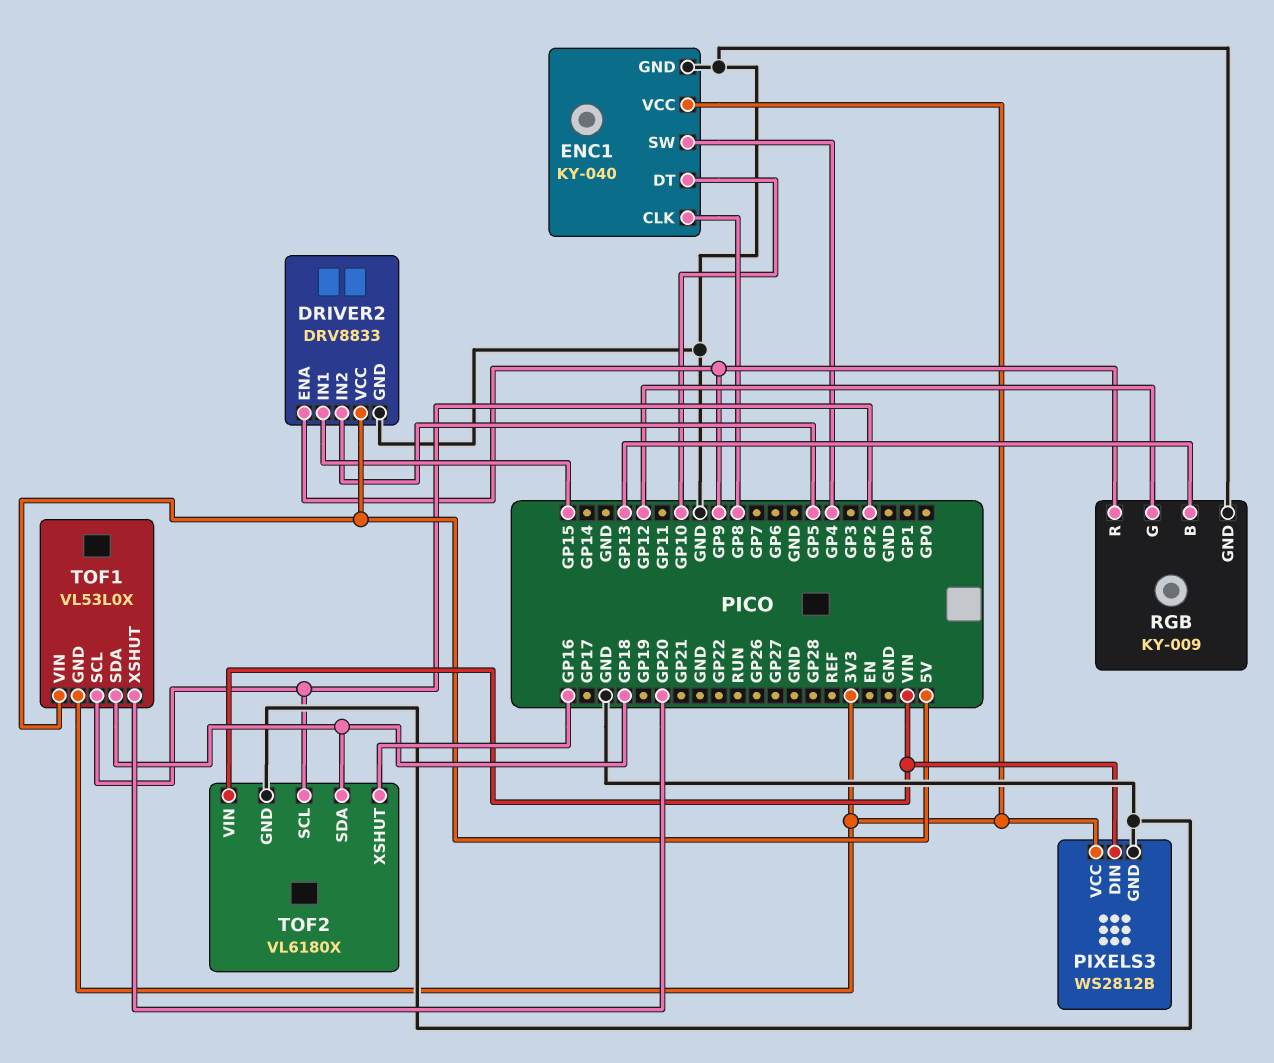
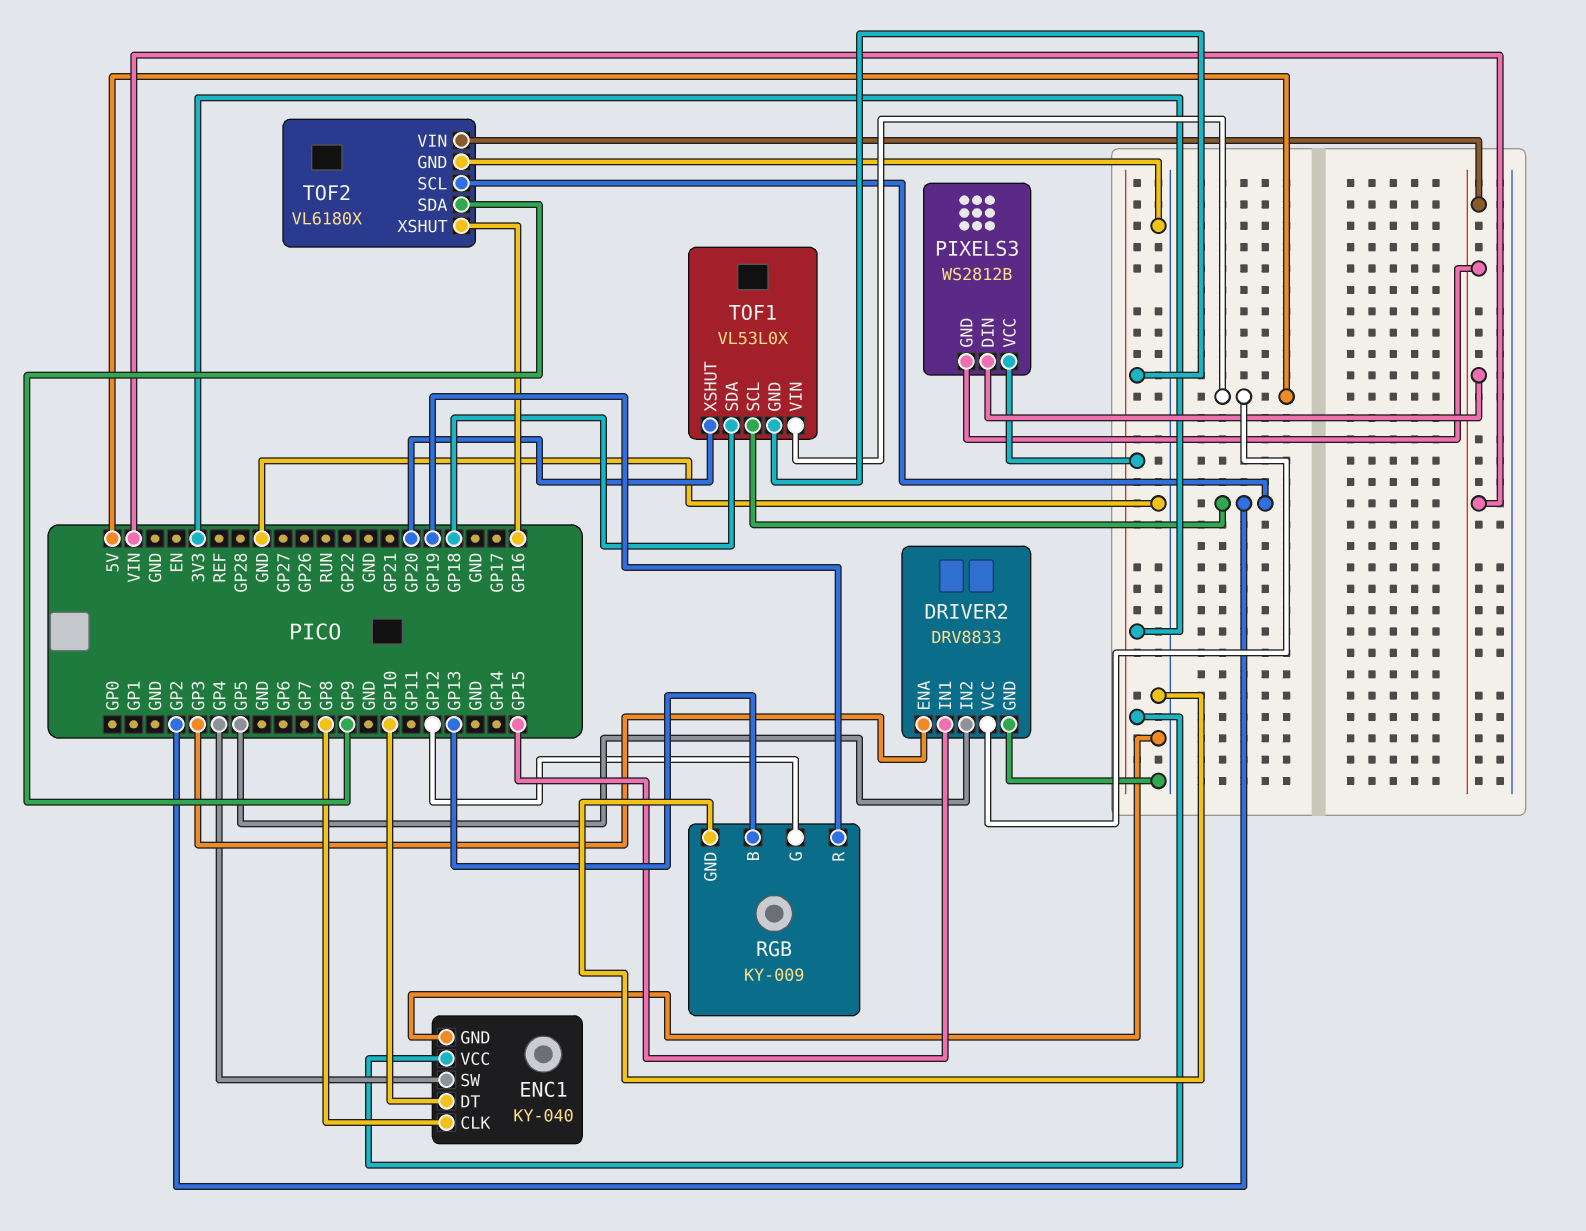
DRIVER2 pin ENA: GP9 -> GP3
PIXELS3 pin GND: GND -> VIN
RGB pin R: GP9 -> GP19
TOF2 pin SDA: GP18 -> GP9

